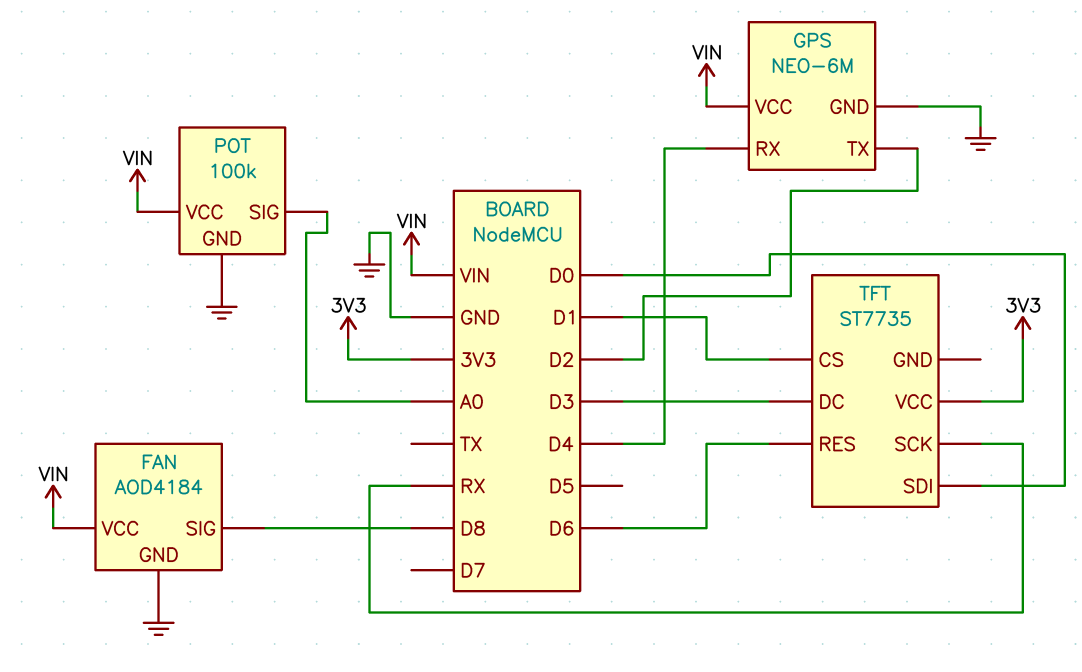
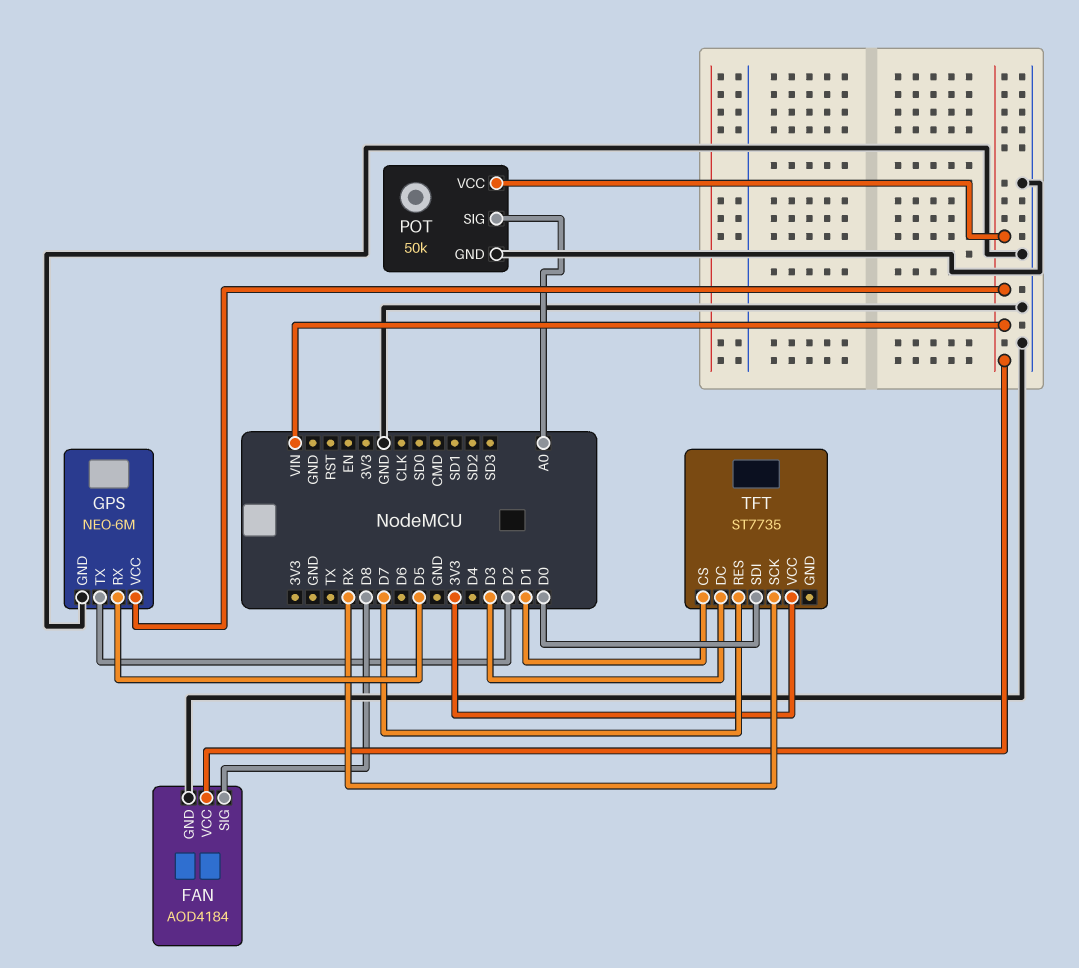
GPS pin RX: D4 -> D5
POT: 100k -> 50k
TFT pin RES: D6 -> D7

